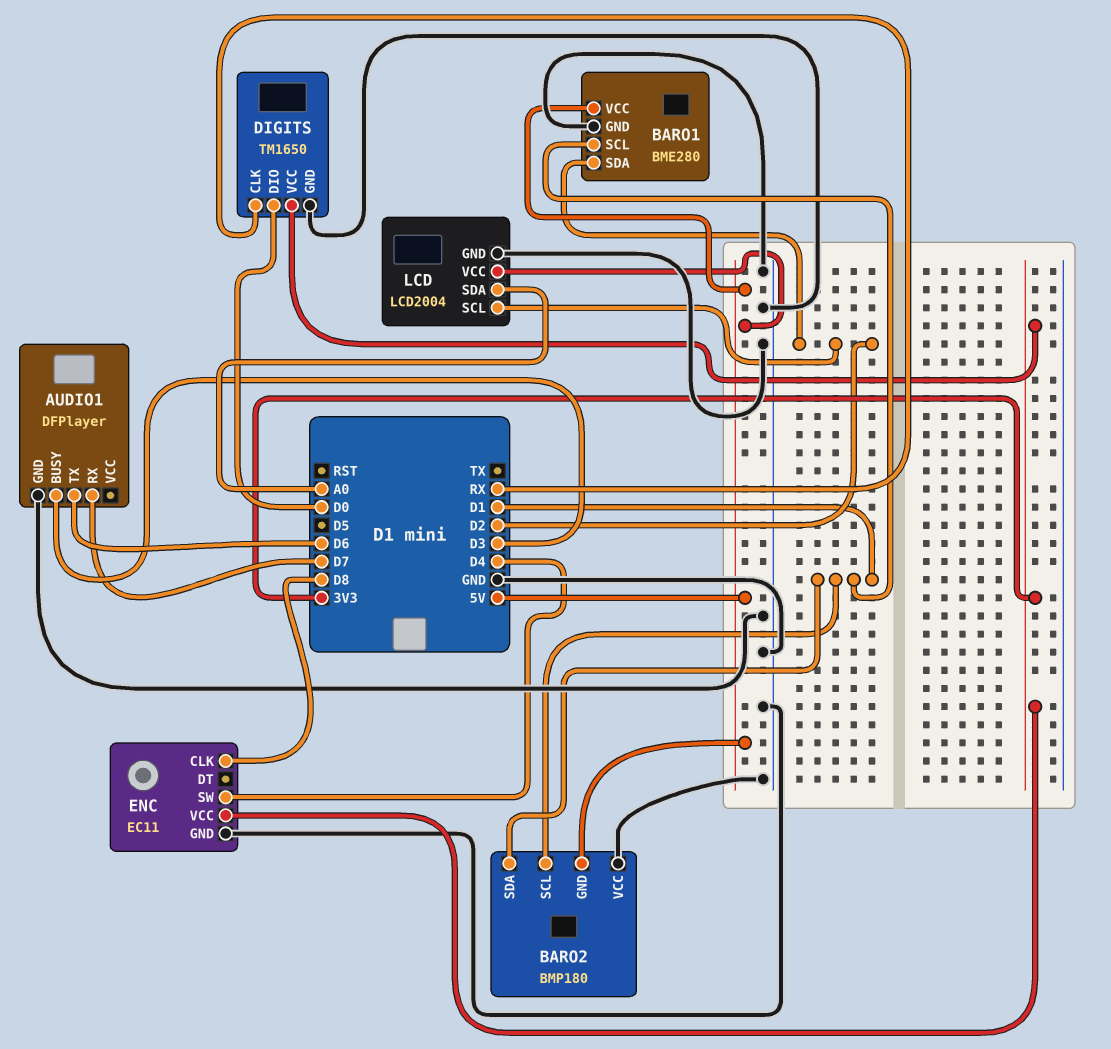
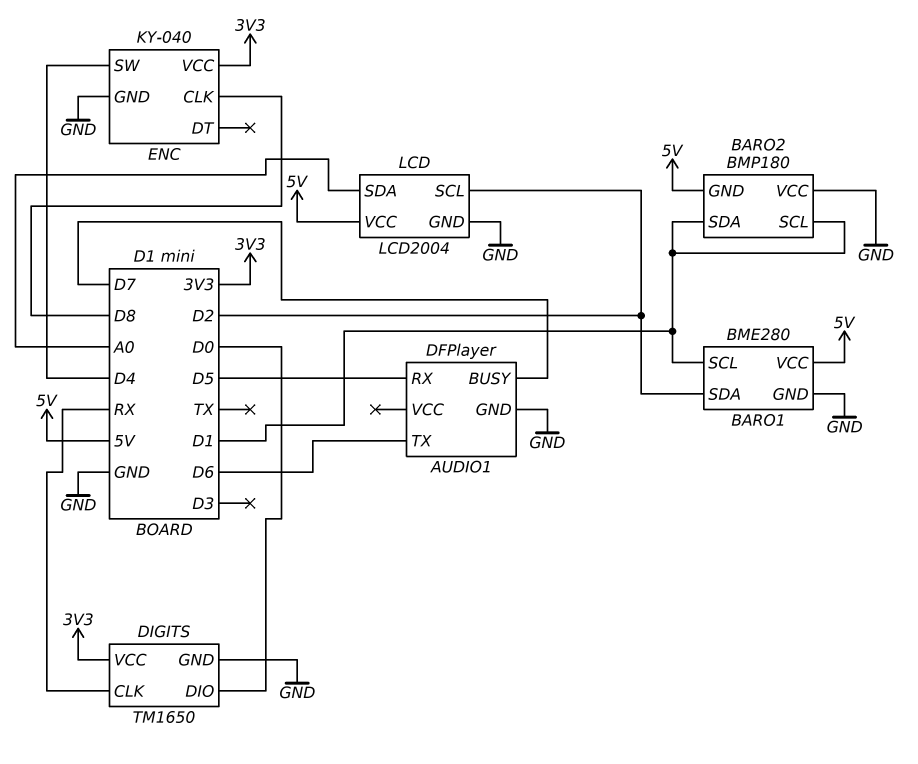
AUDIO1 pin BUSY: D3 -> D7
AUDIO1 pin RX: D7 -> D5
ENC: EC11 -> KY-040

